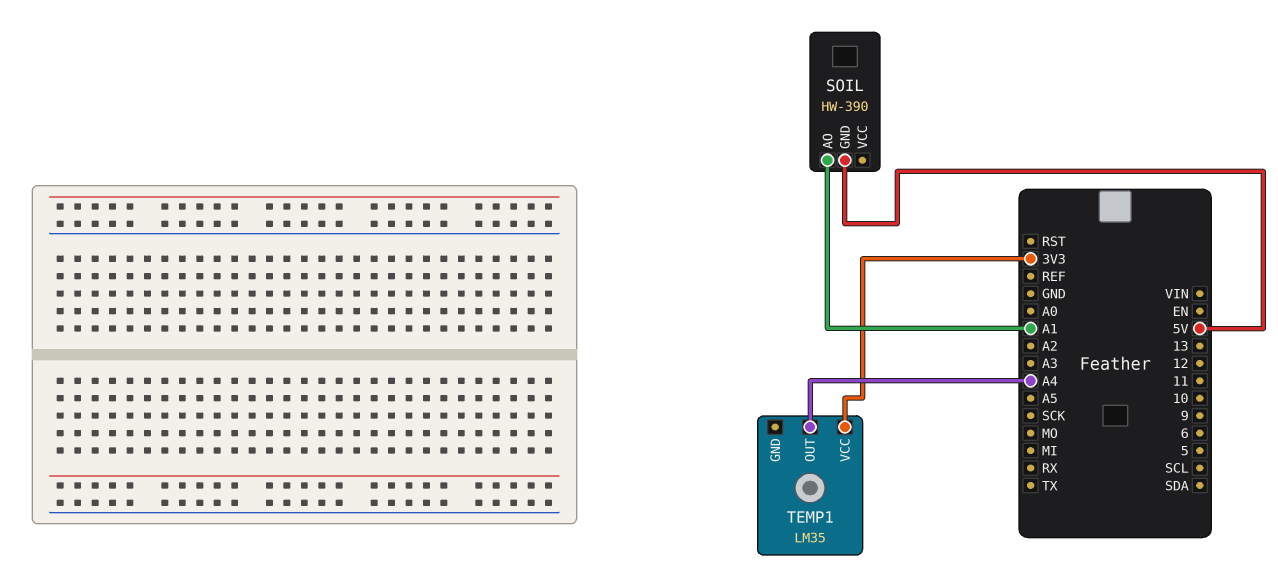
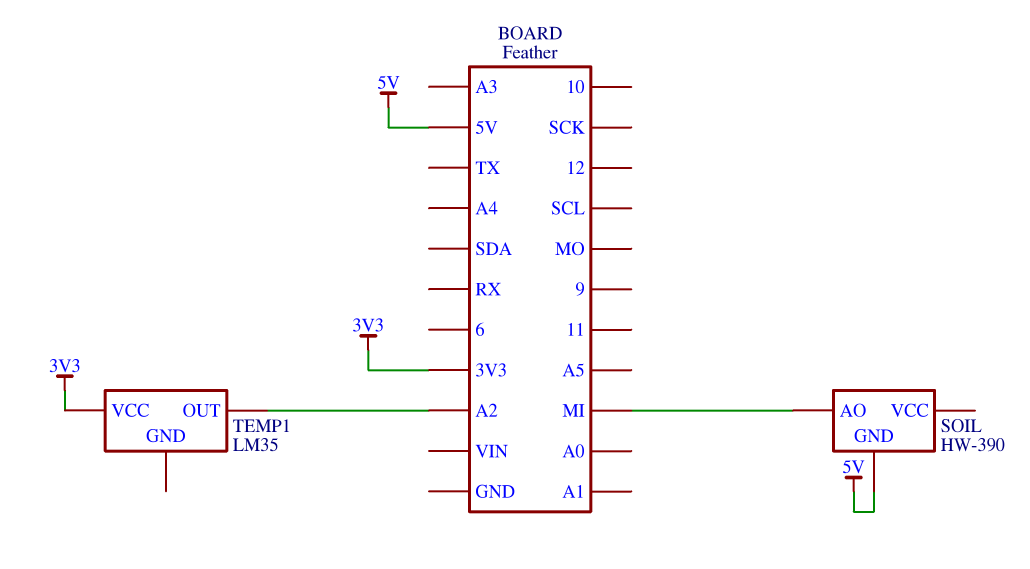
SOIL pin AO: A1 -> MI
TEMP1 pin OUT: A4 -> A2

